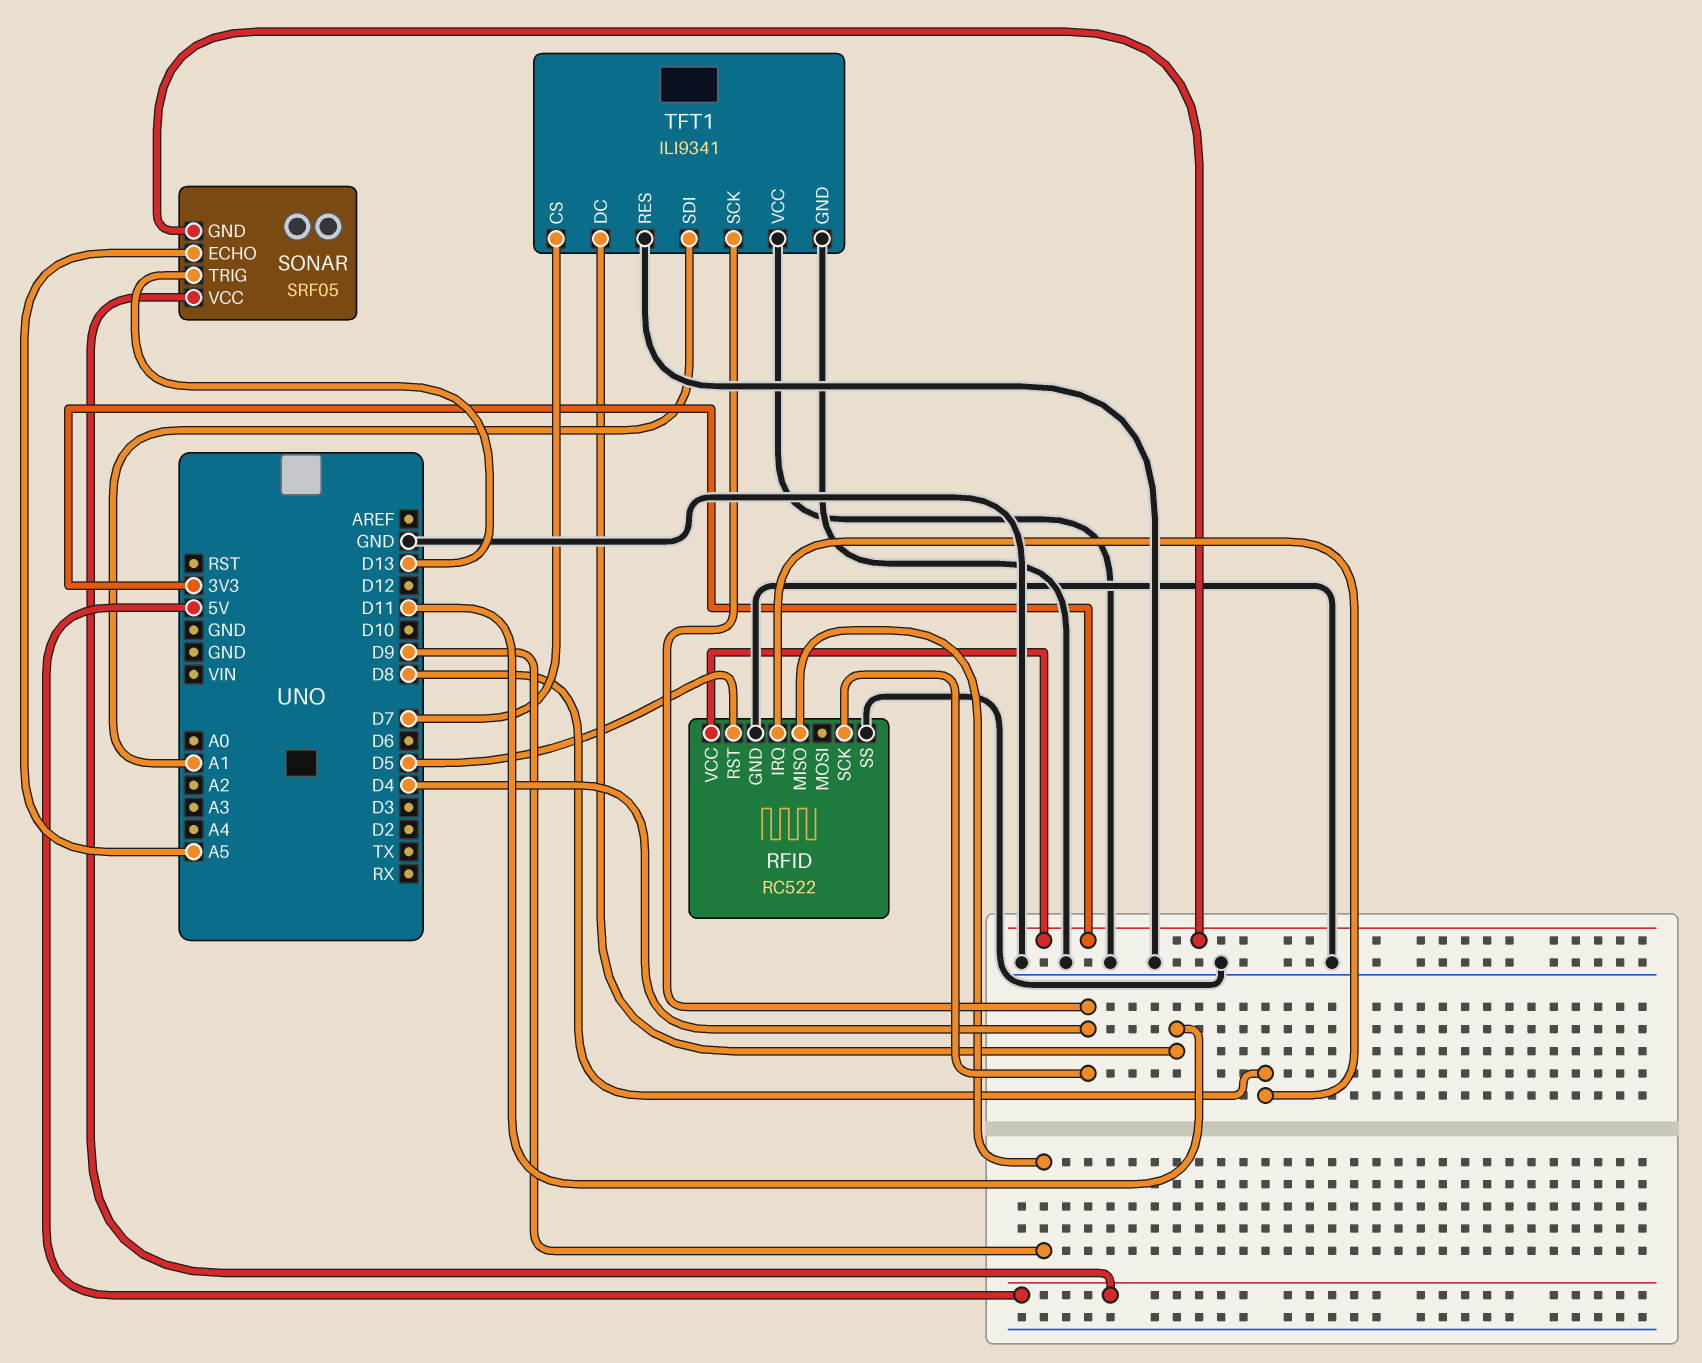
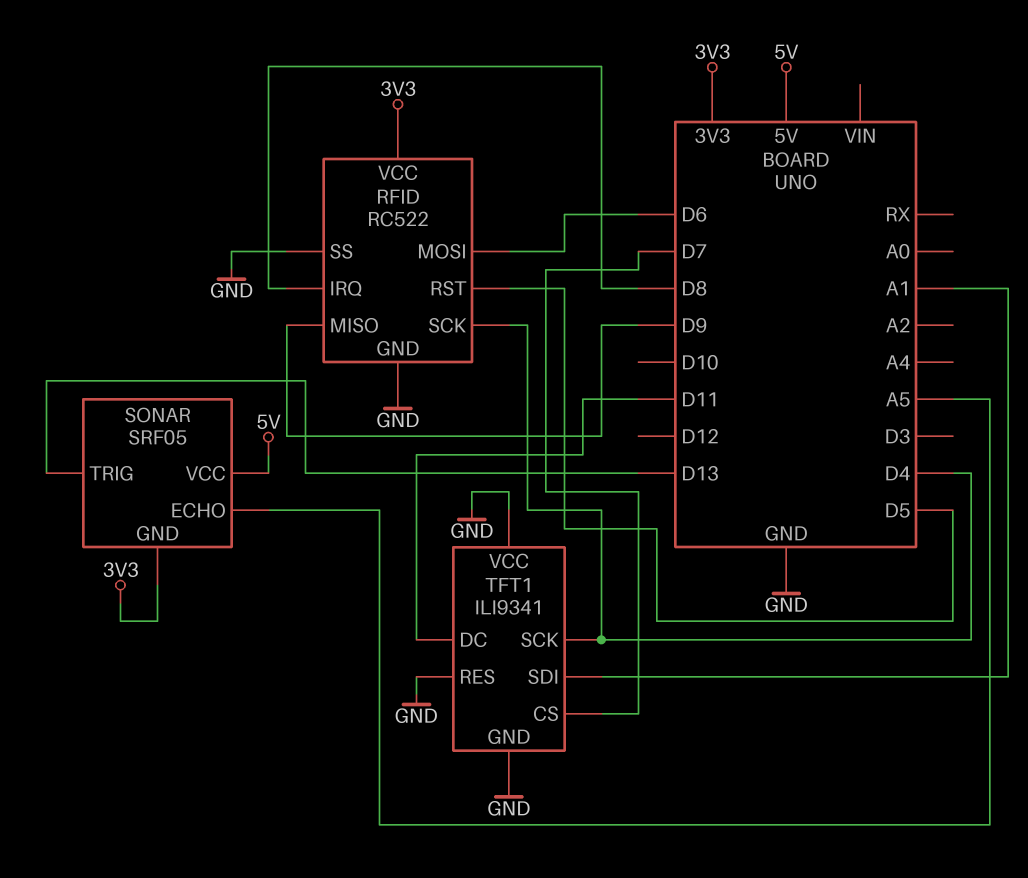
RFID pin MOSI: none -> D6

